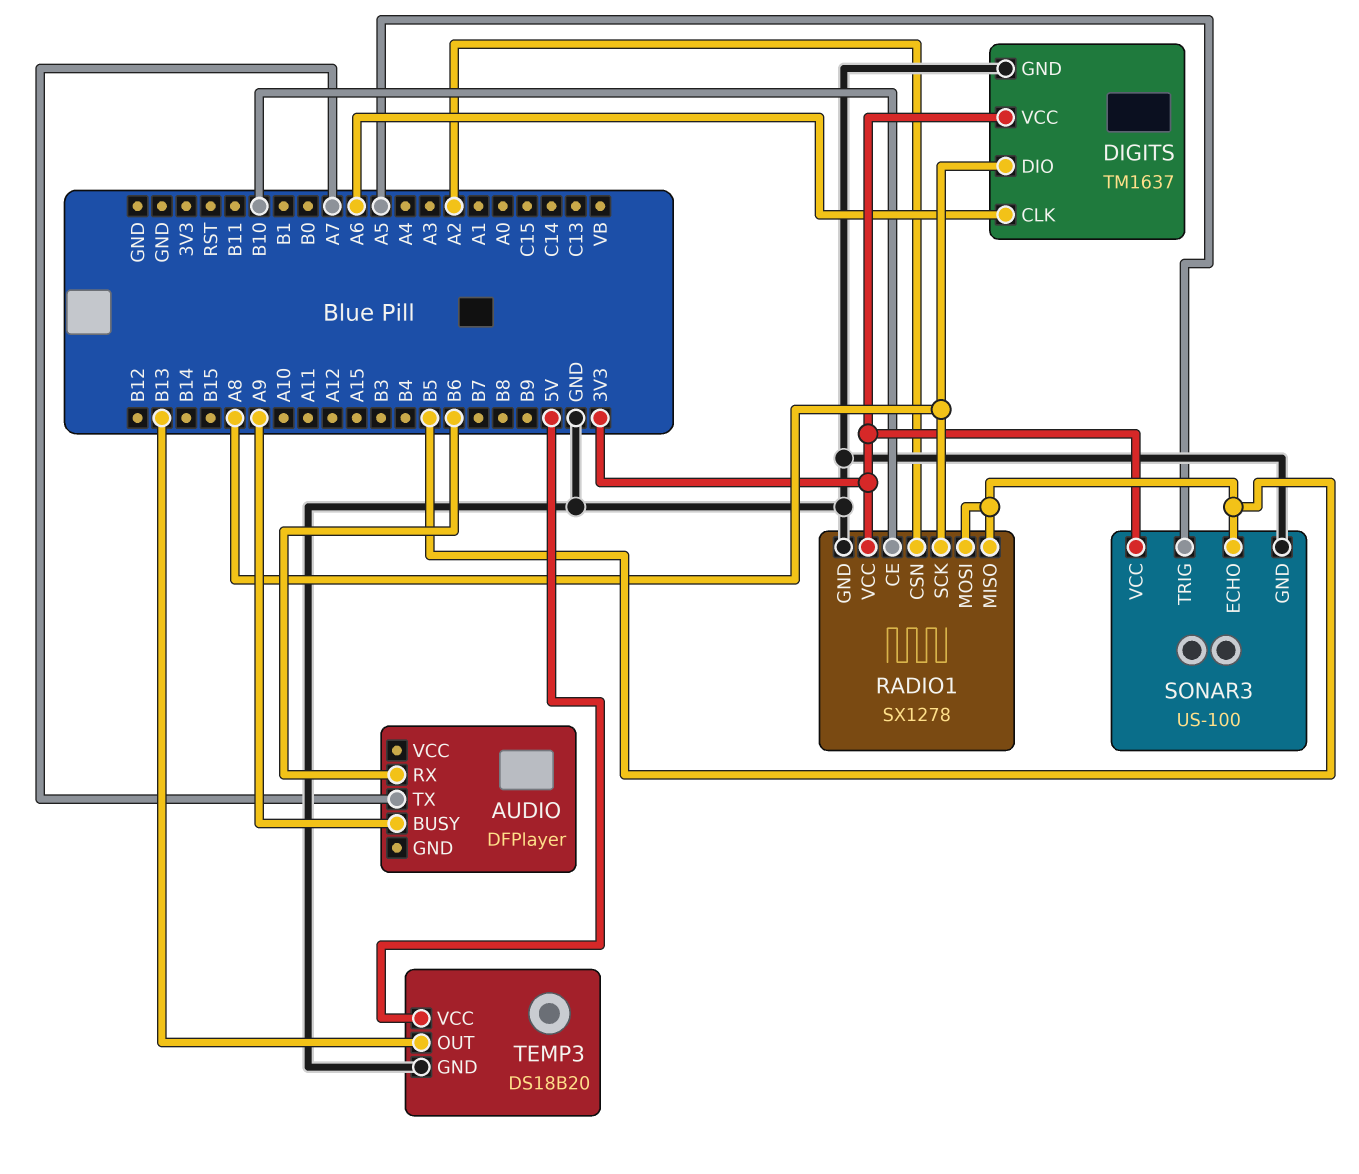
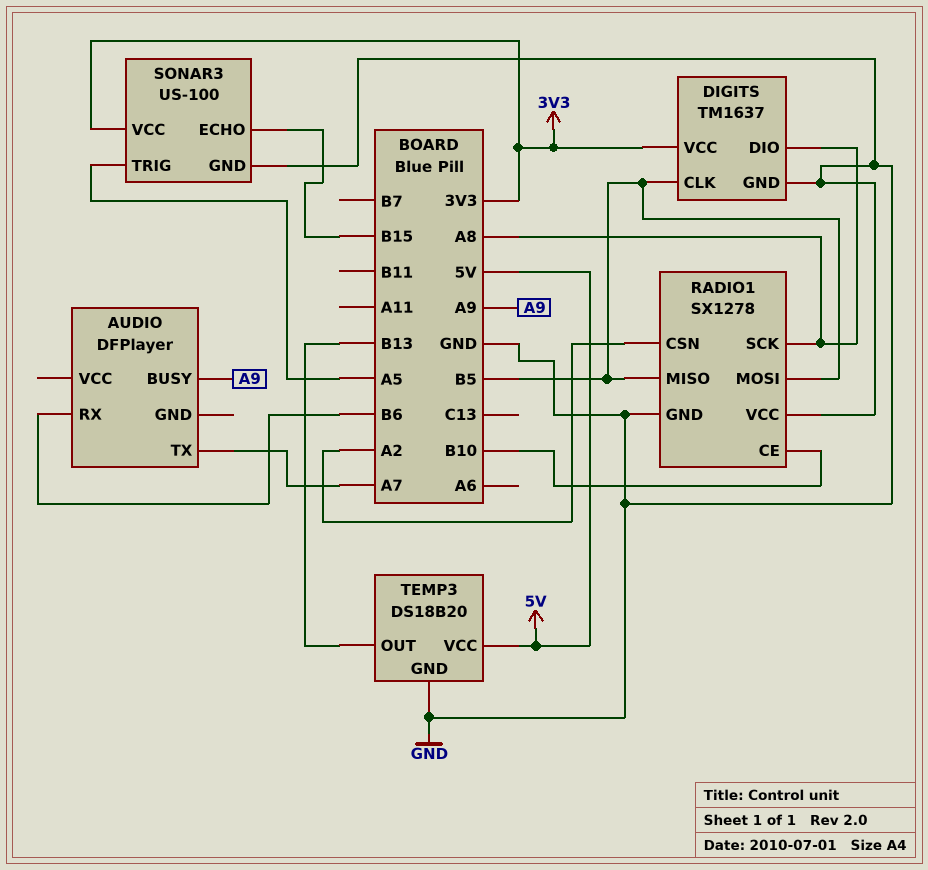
DIGITS pin CLK: A6 -> B5
RADIO1 pin VCC: 3V3 -> GND
SONAR3 pin ECHO: B5 -> B15

